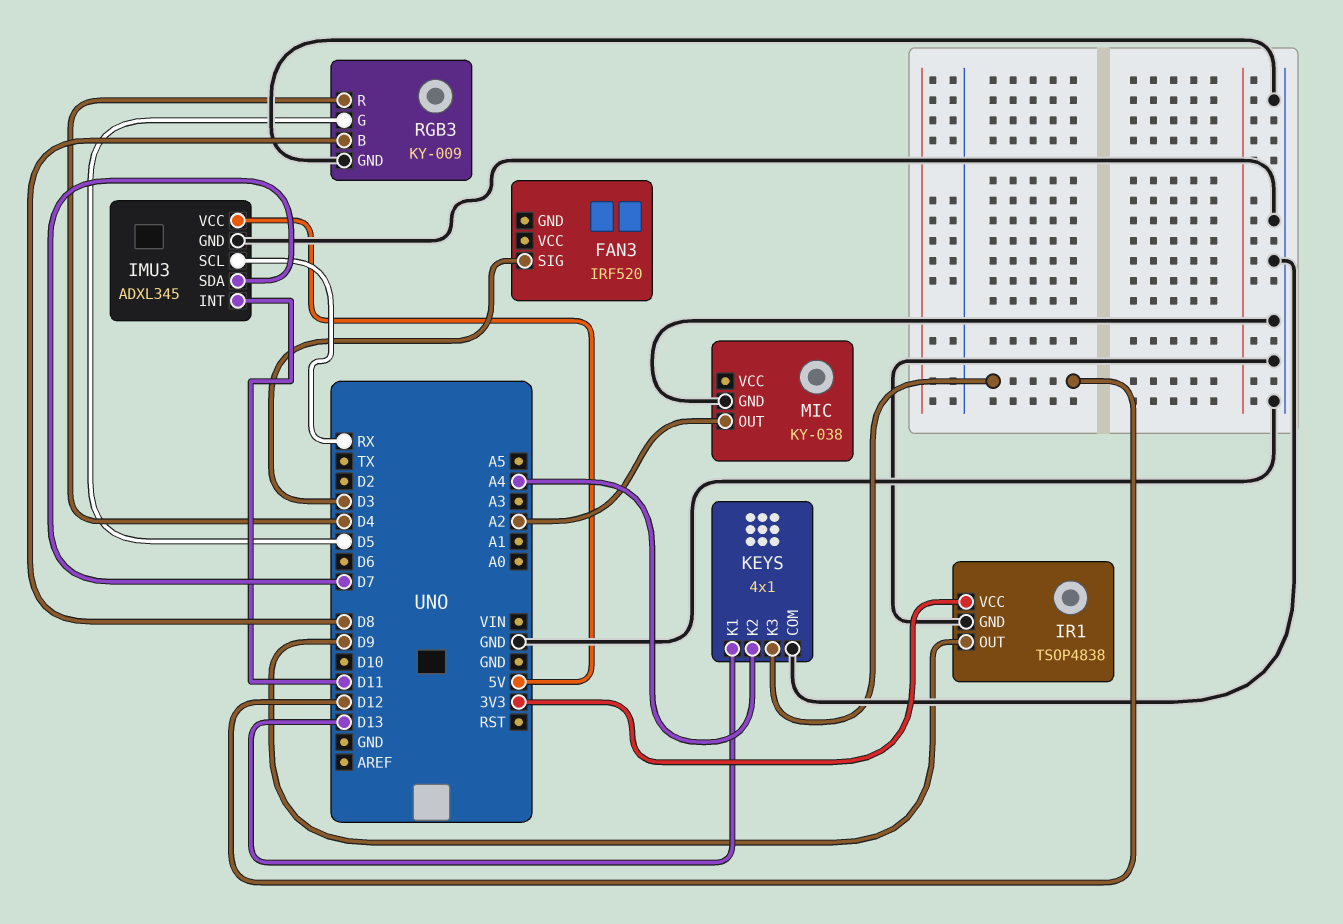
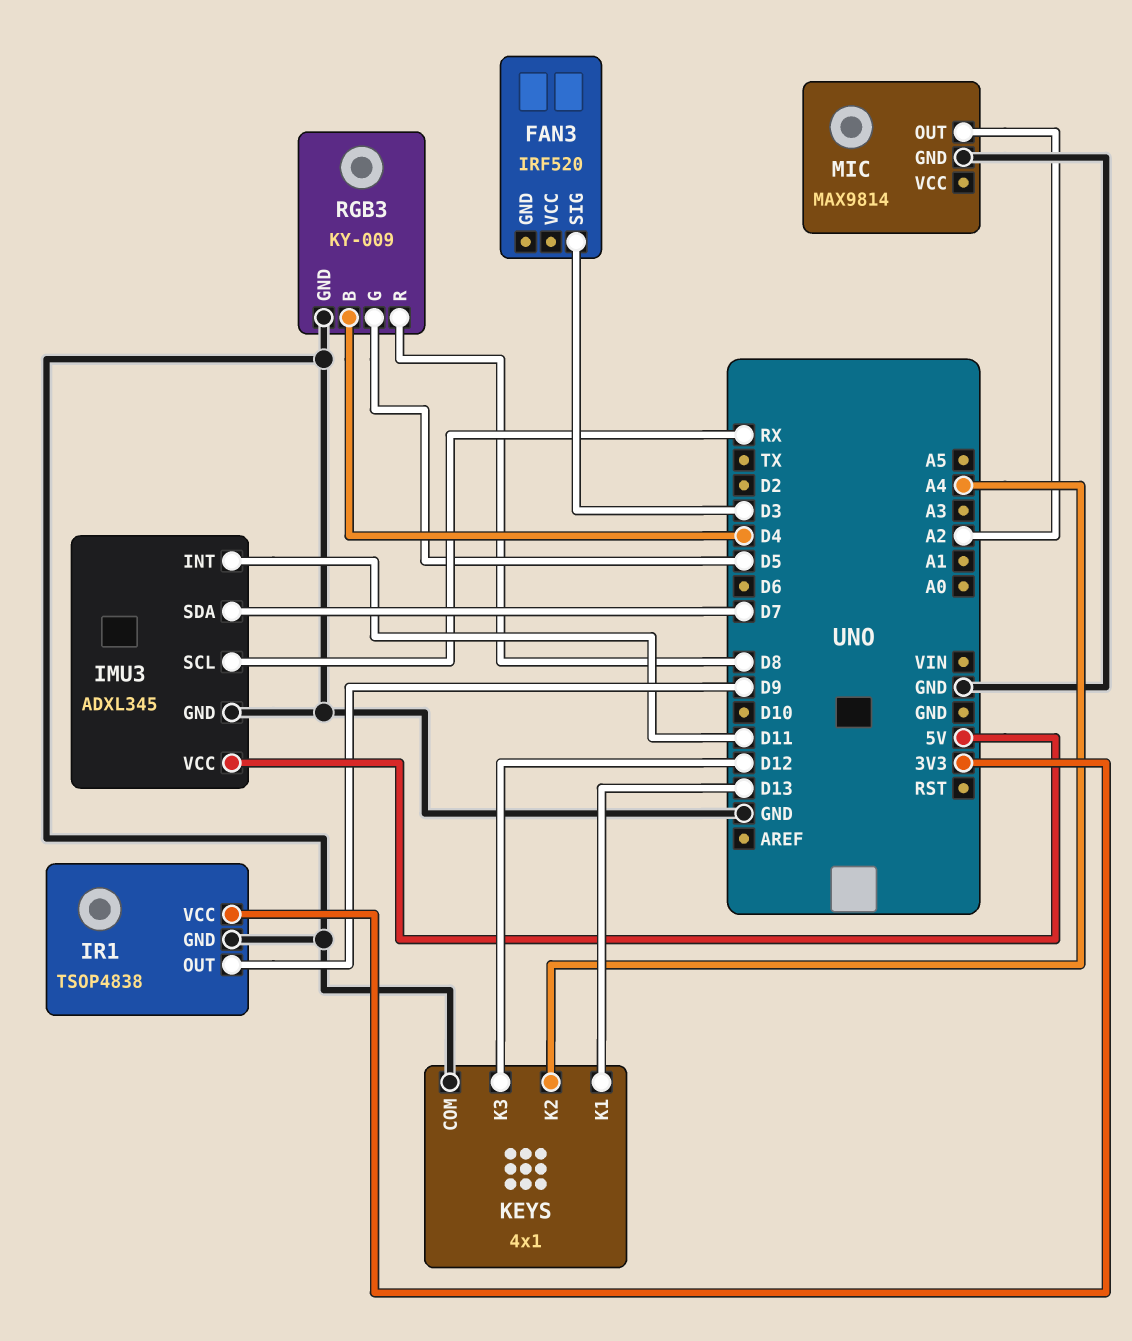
MIC: KY-038 -> MAX9814
RGB3 pin B: D8 -> D4
RGB3 pin R: D4 -> D8

